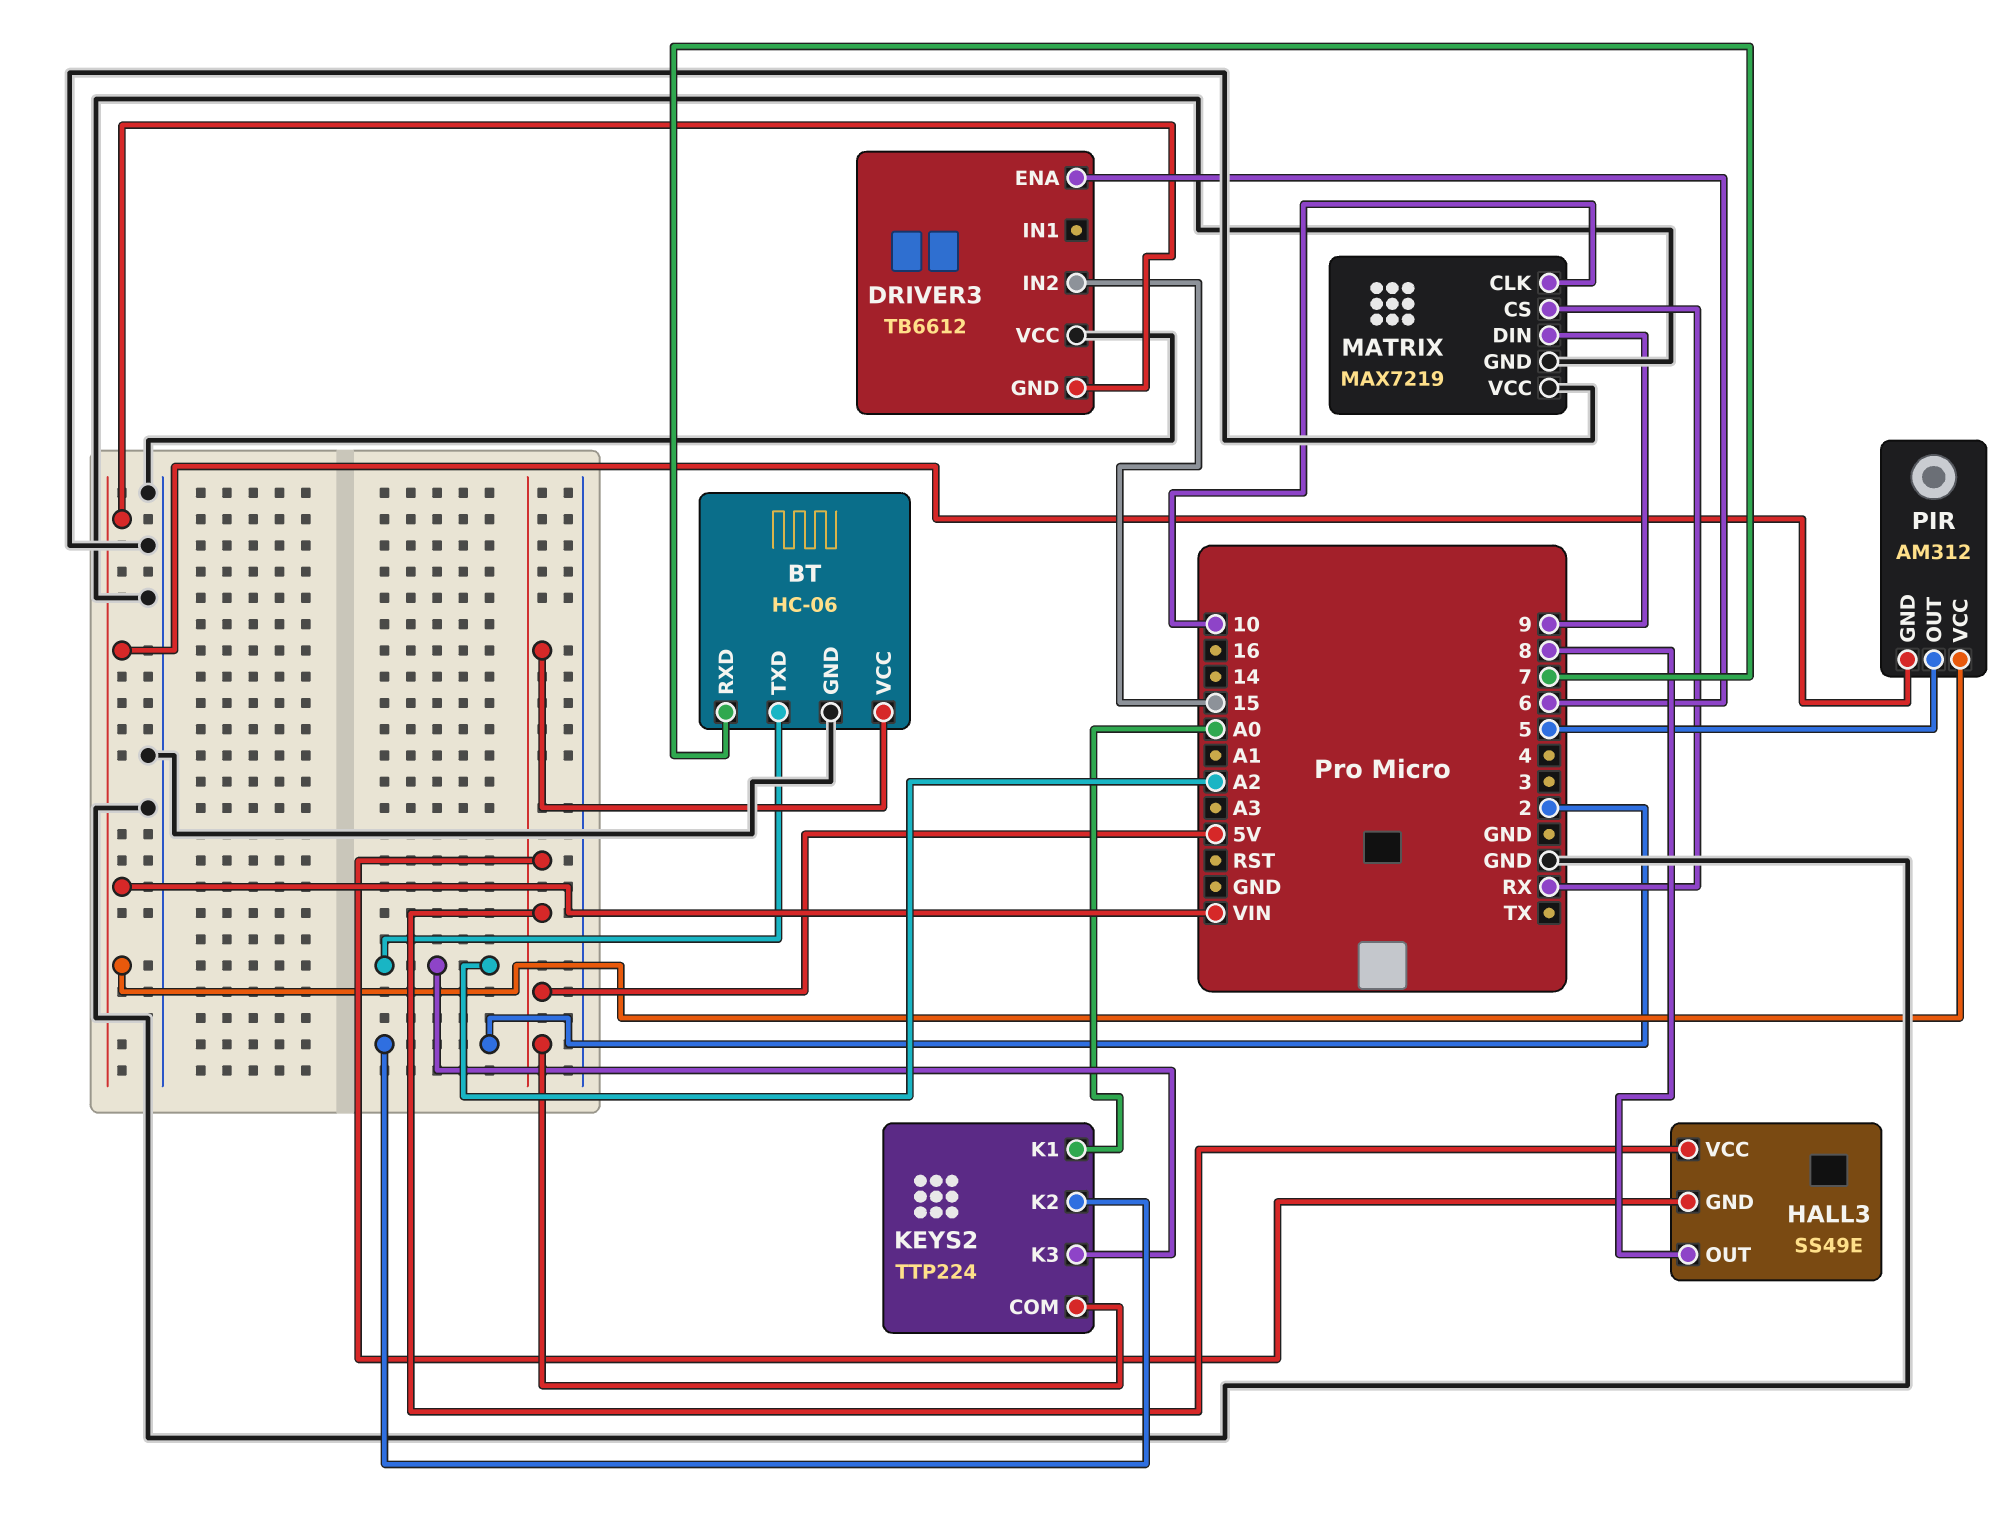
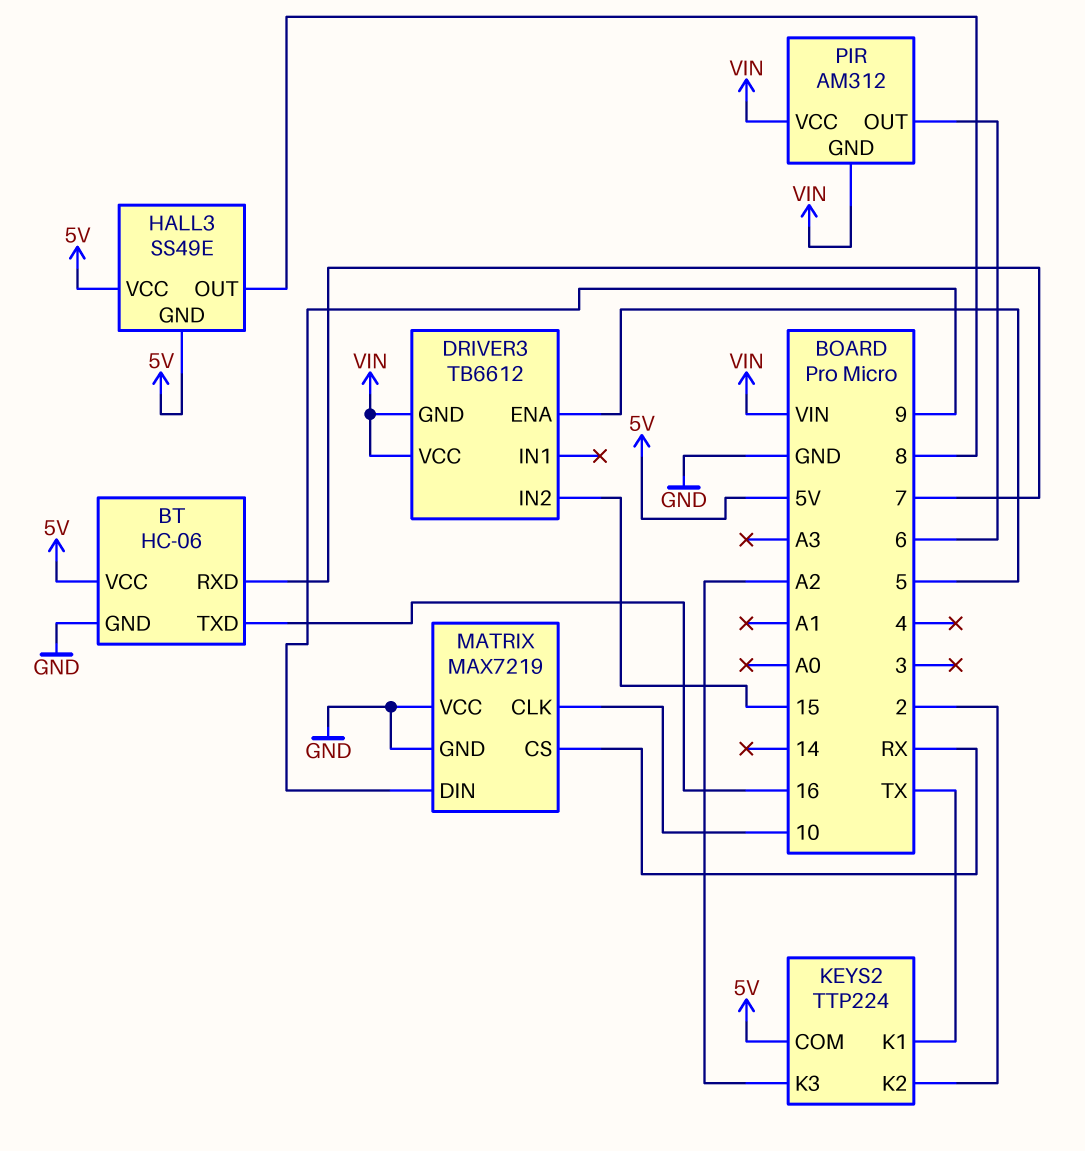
BT pin TXD: A2 -> 16
DRIVER3 pin ENA: 6 -> 5
DRIVER3 pin VCC: GND -> VIN
KEYS2 pin K1: A0 -> TX
PIR pin OUT: 5 -> 6

